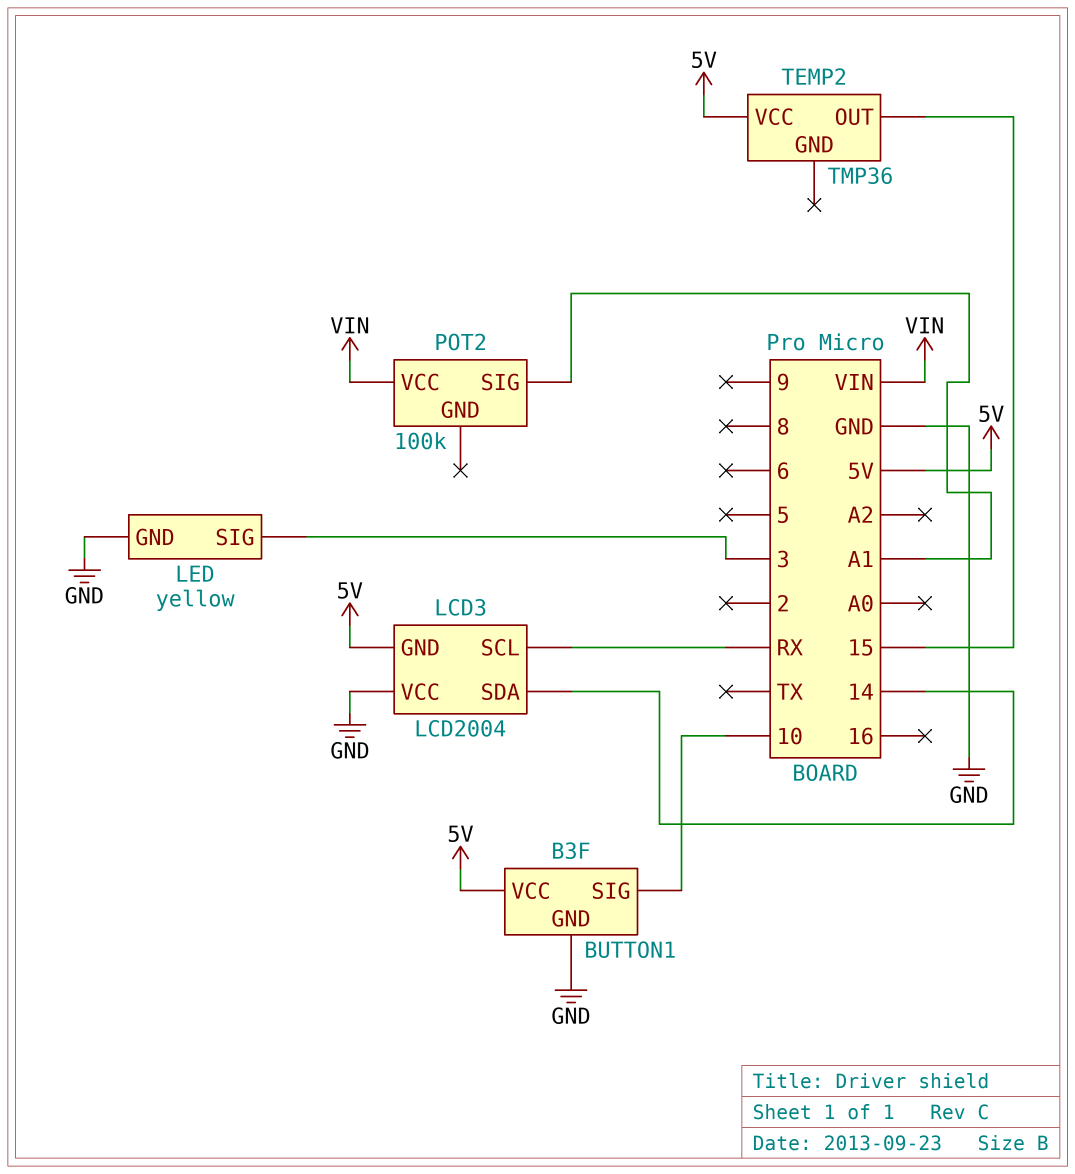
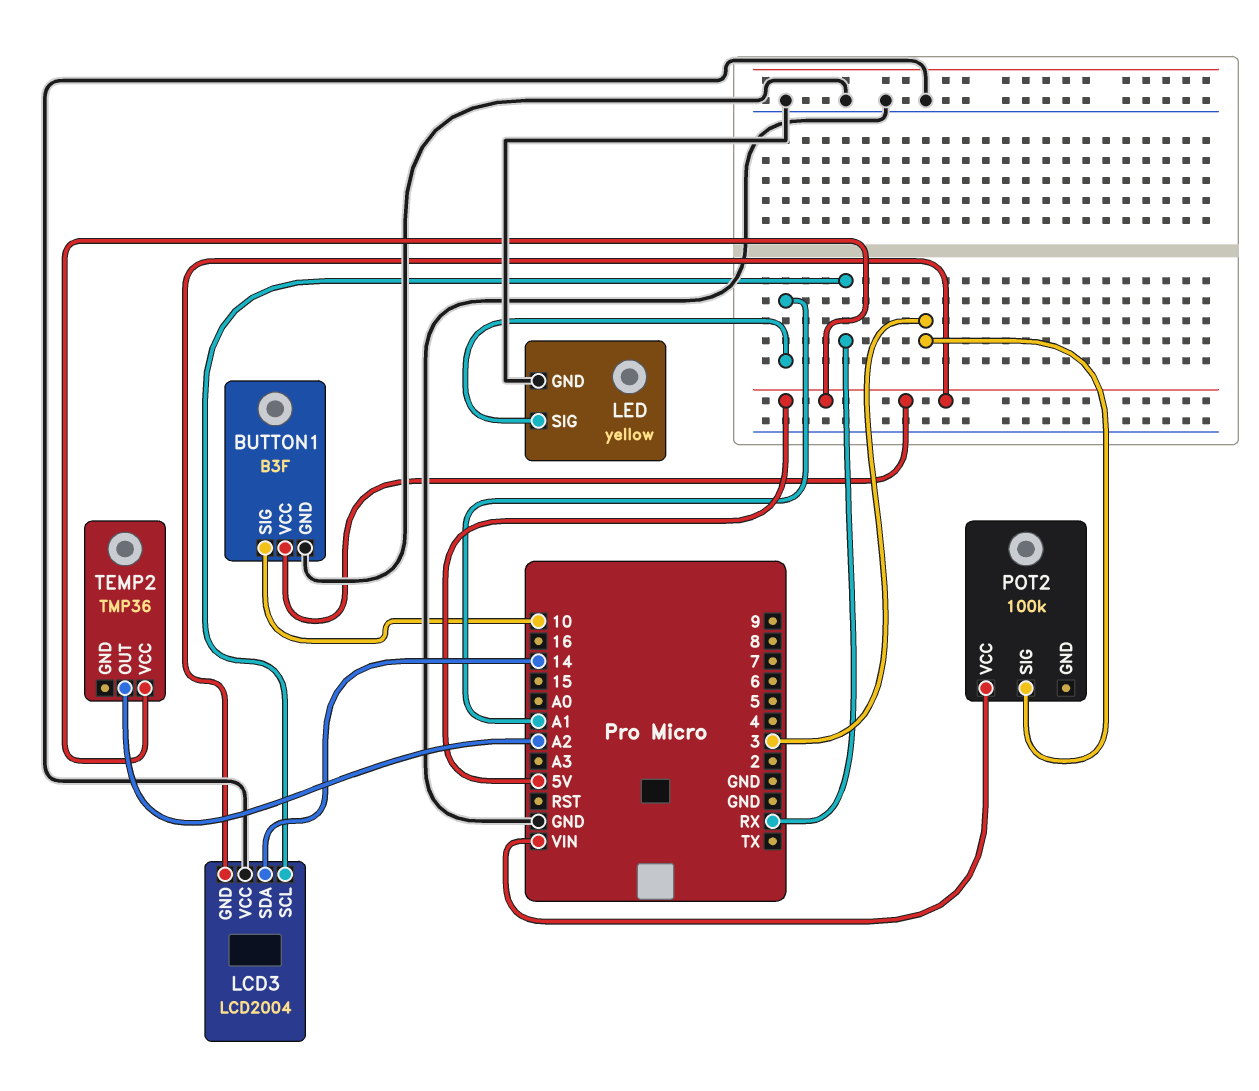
LED pin SIG: 3 -> A1
POT2 pin SIG: A1 -> 3
TEMP2 pin OUT: 15 -> A2

